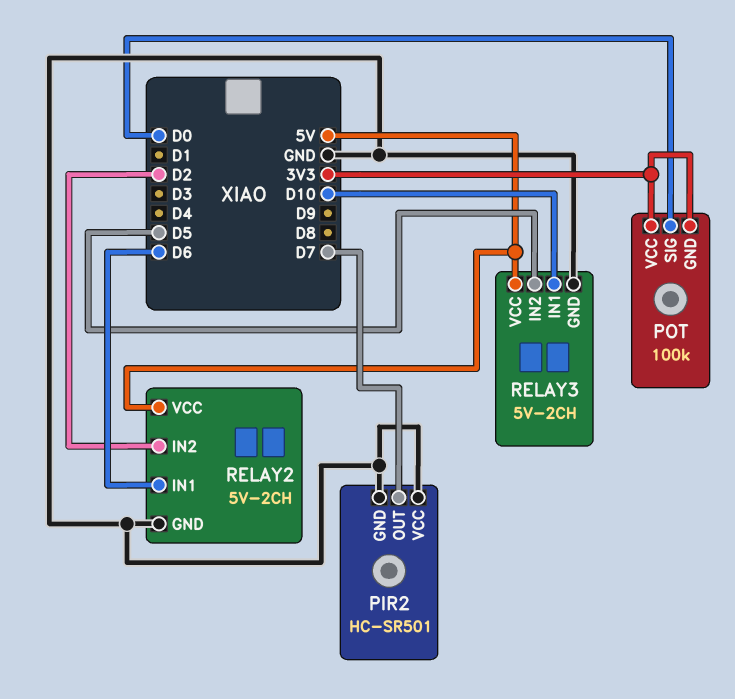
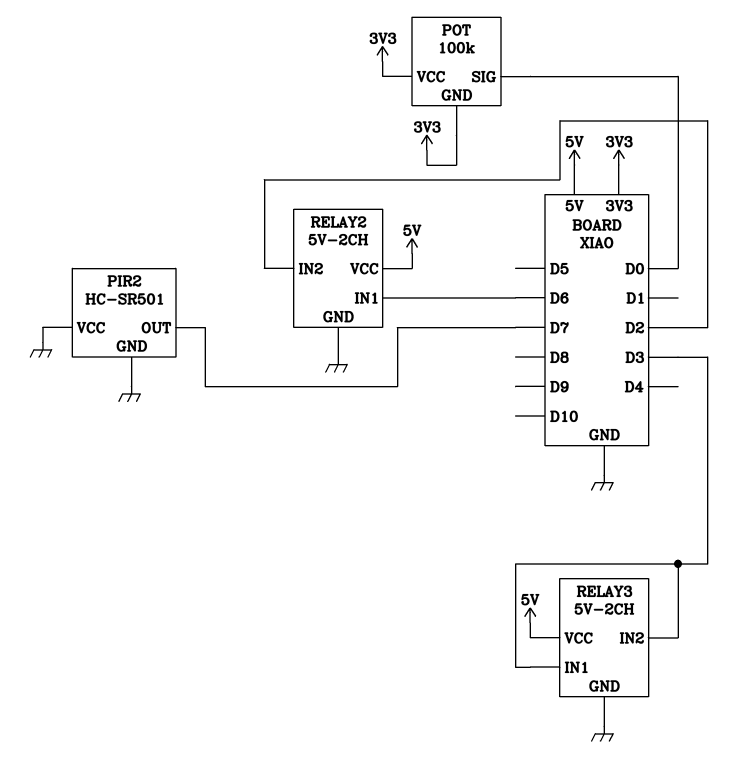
RELAY3 pin IN1: D10 -> D3
RELAY3 pin IN2: D5 -> D3

